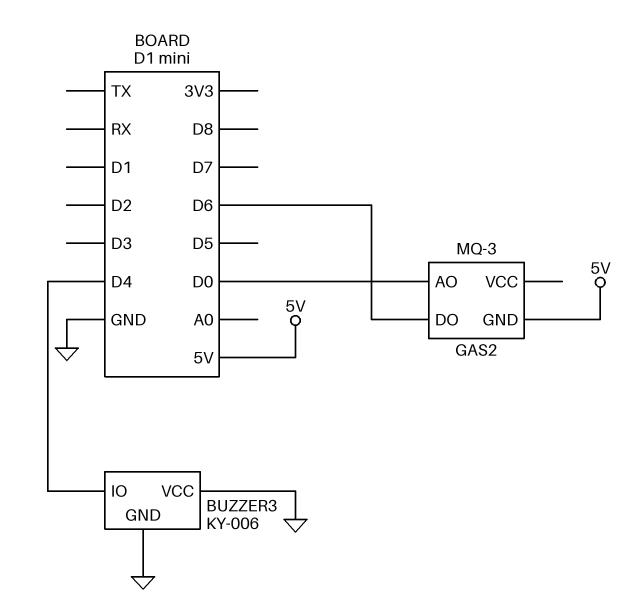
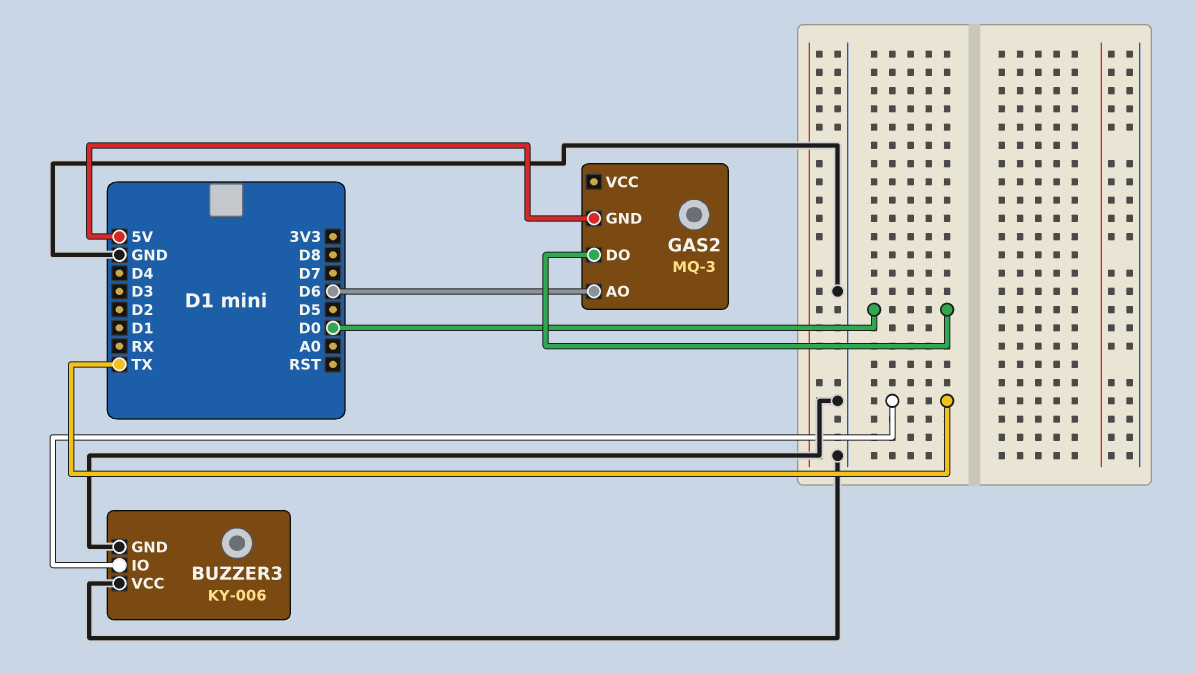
BUZZER3 pin IO: D4 -> TX
GAS2 pin AO: D0 -> D6
GAS2 pin DO: D6 -> D0

